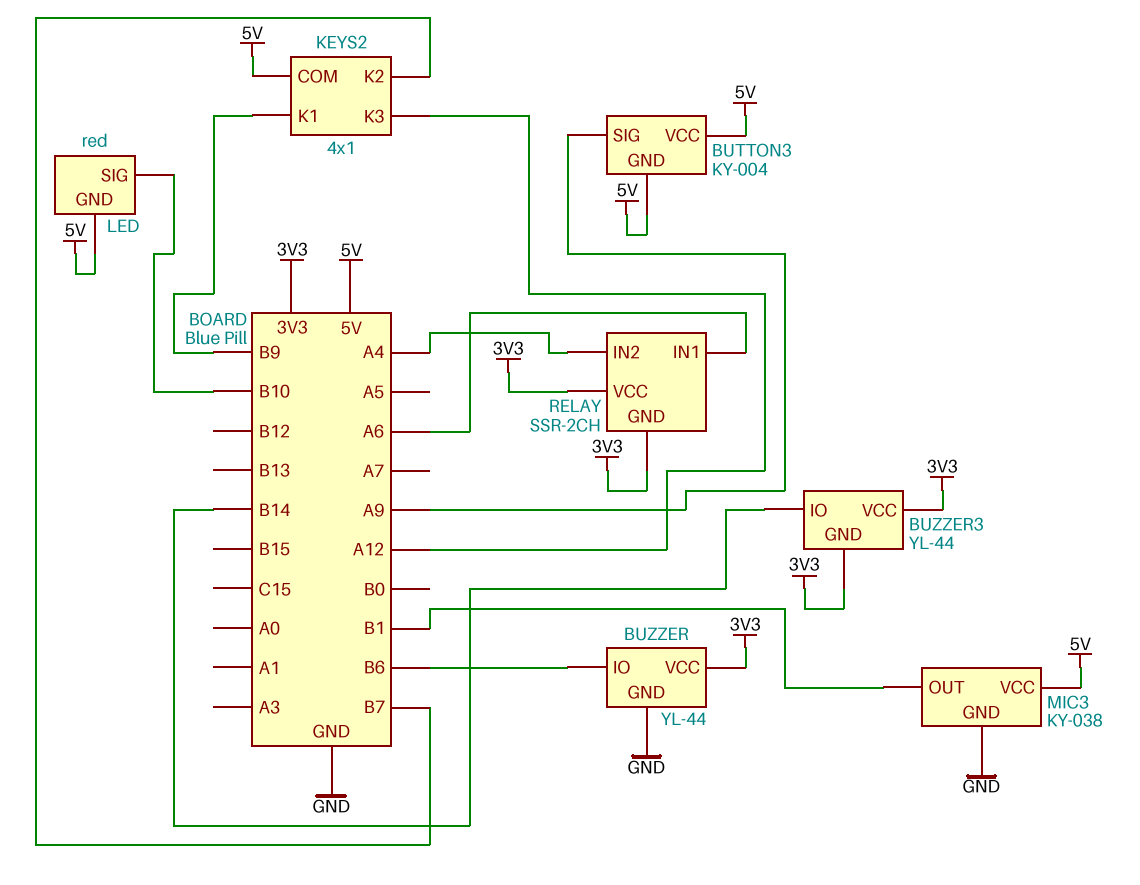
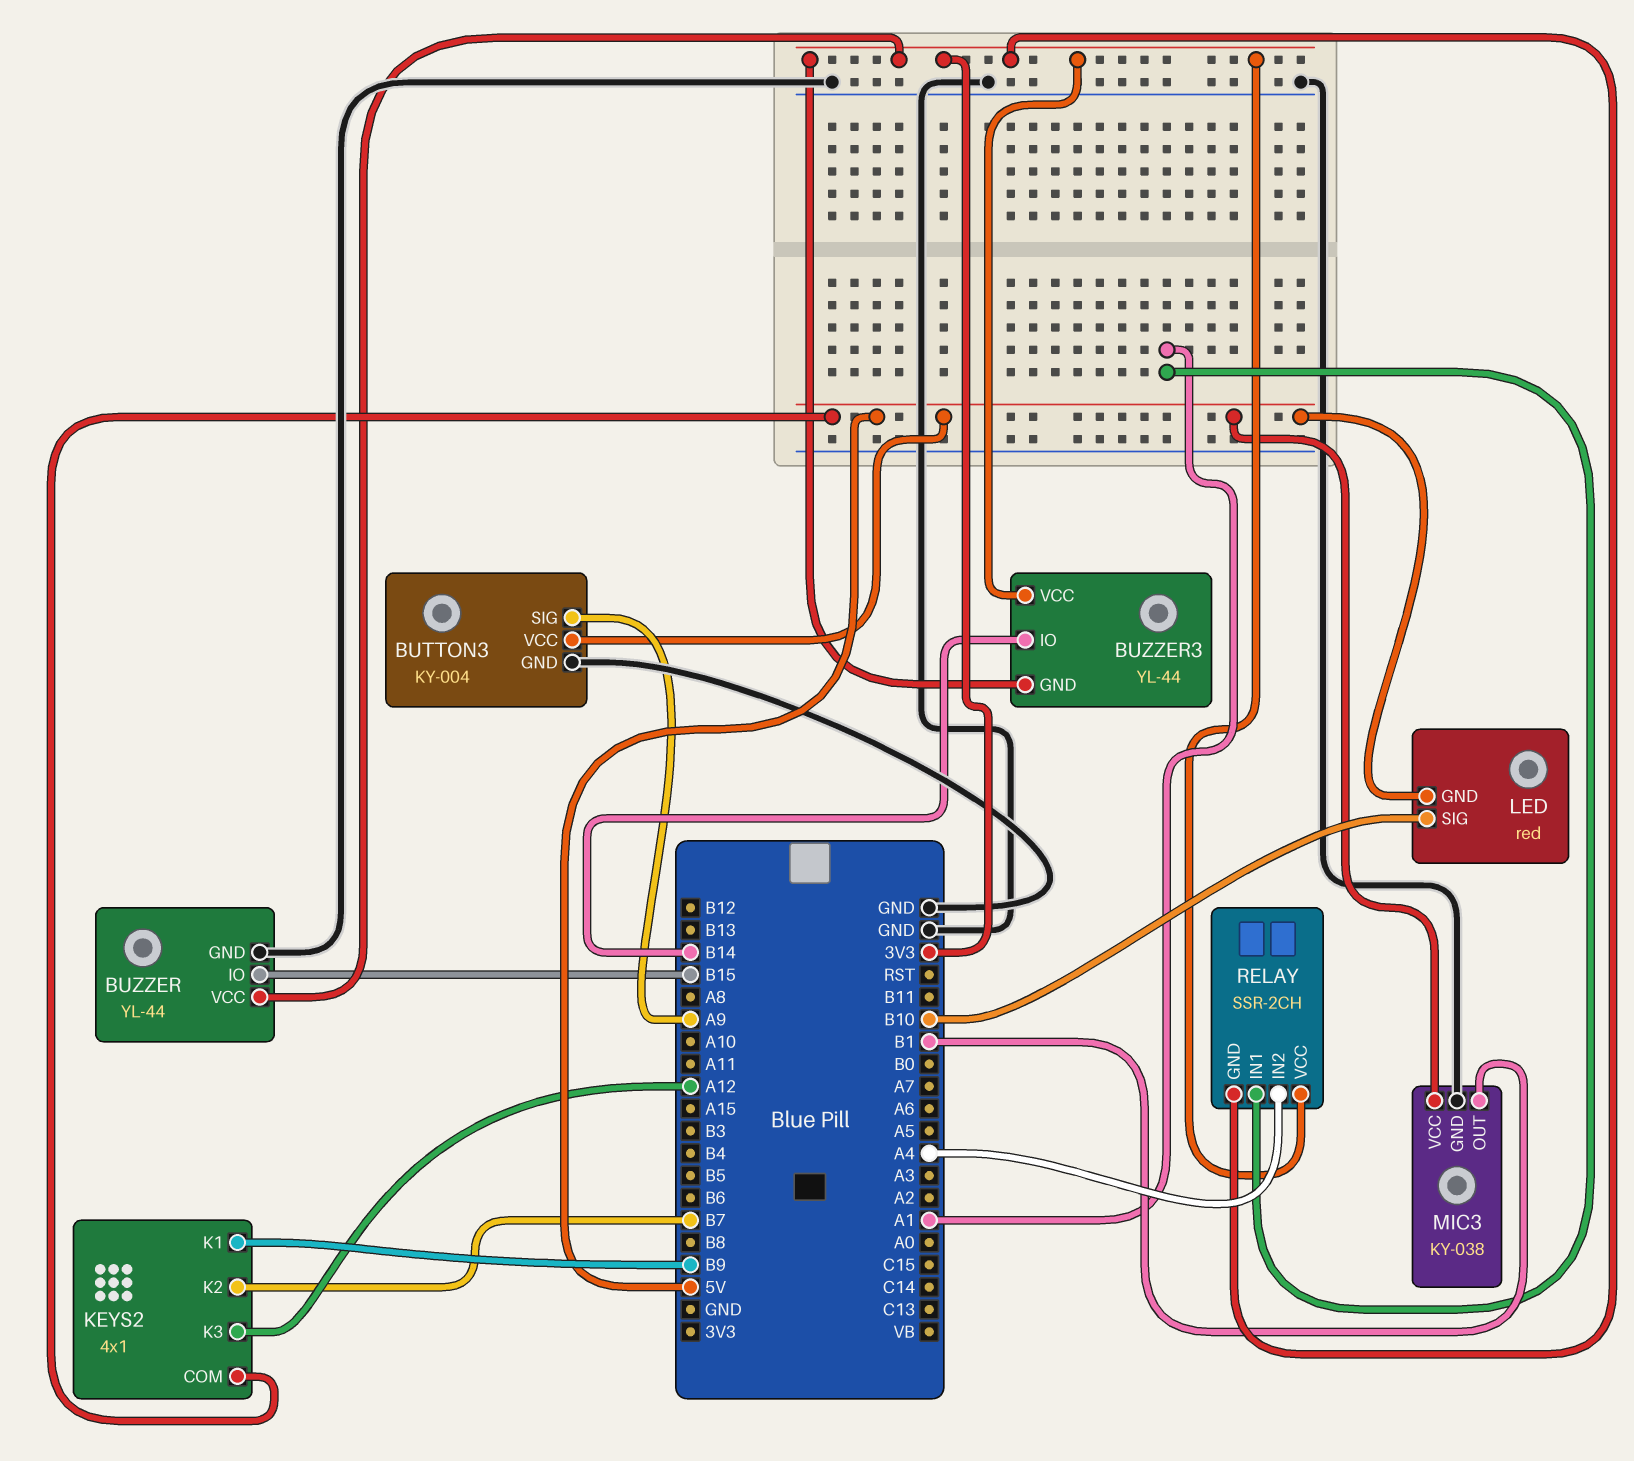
BUTTON3 pin GND: 5V -> GND
BUZZER pin IO: B6 -> B15
RELAY pin IN1: A6 -> A1

